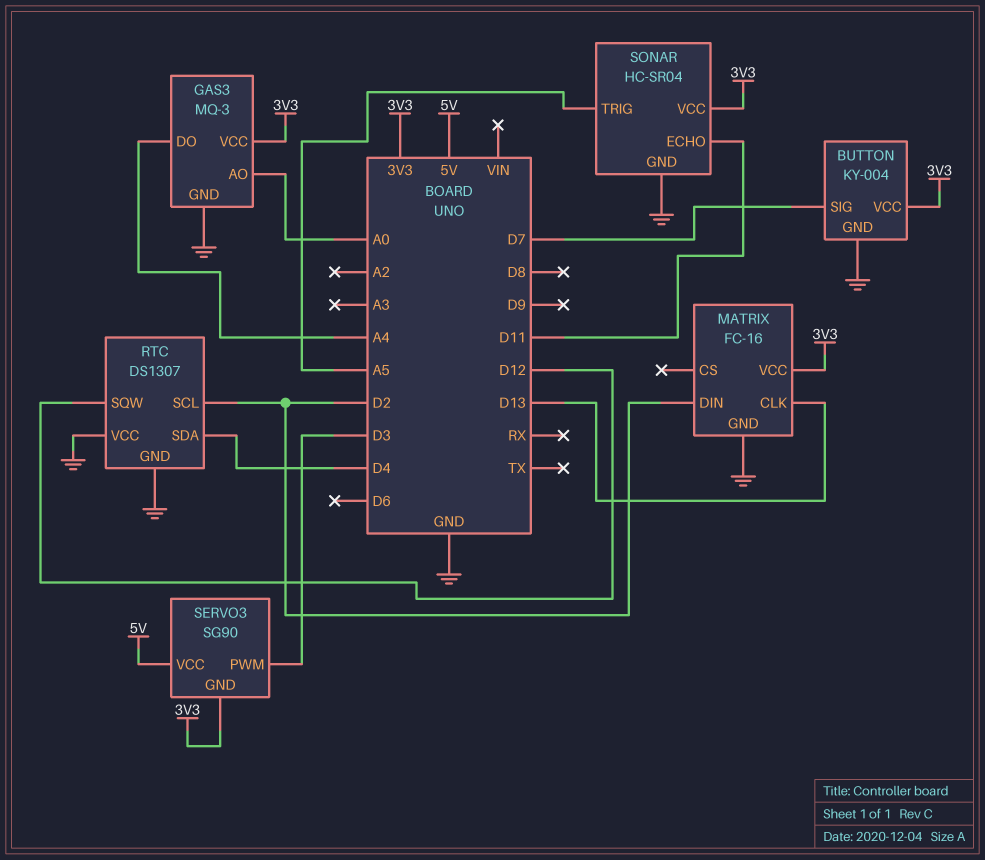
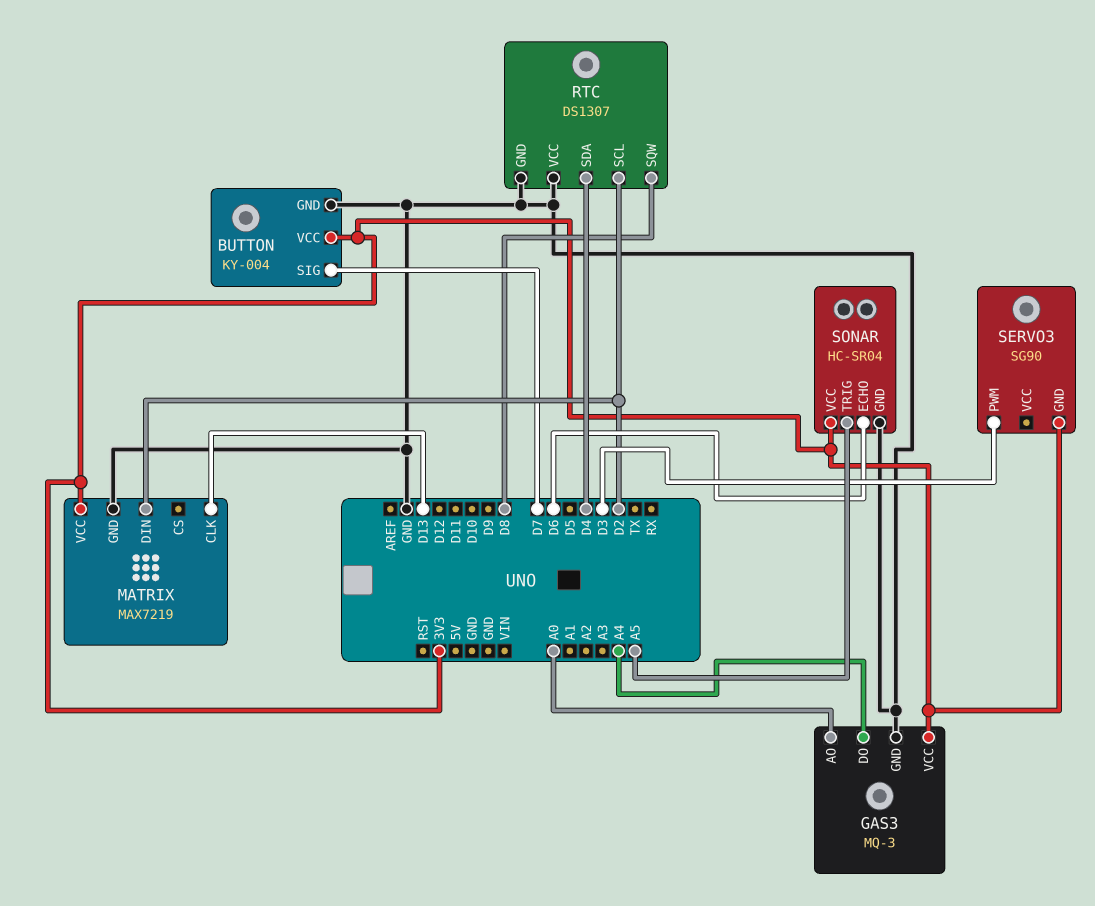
MATRIX: FC-16 -> MAX7219
RTC pin SQW: D12 -> D8
SERVO3 pin VCC: 5V -> none
SONAR pin ECHO: D11 -> D6

